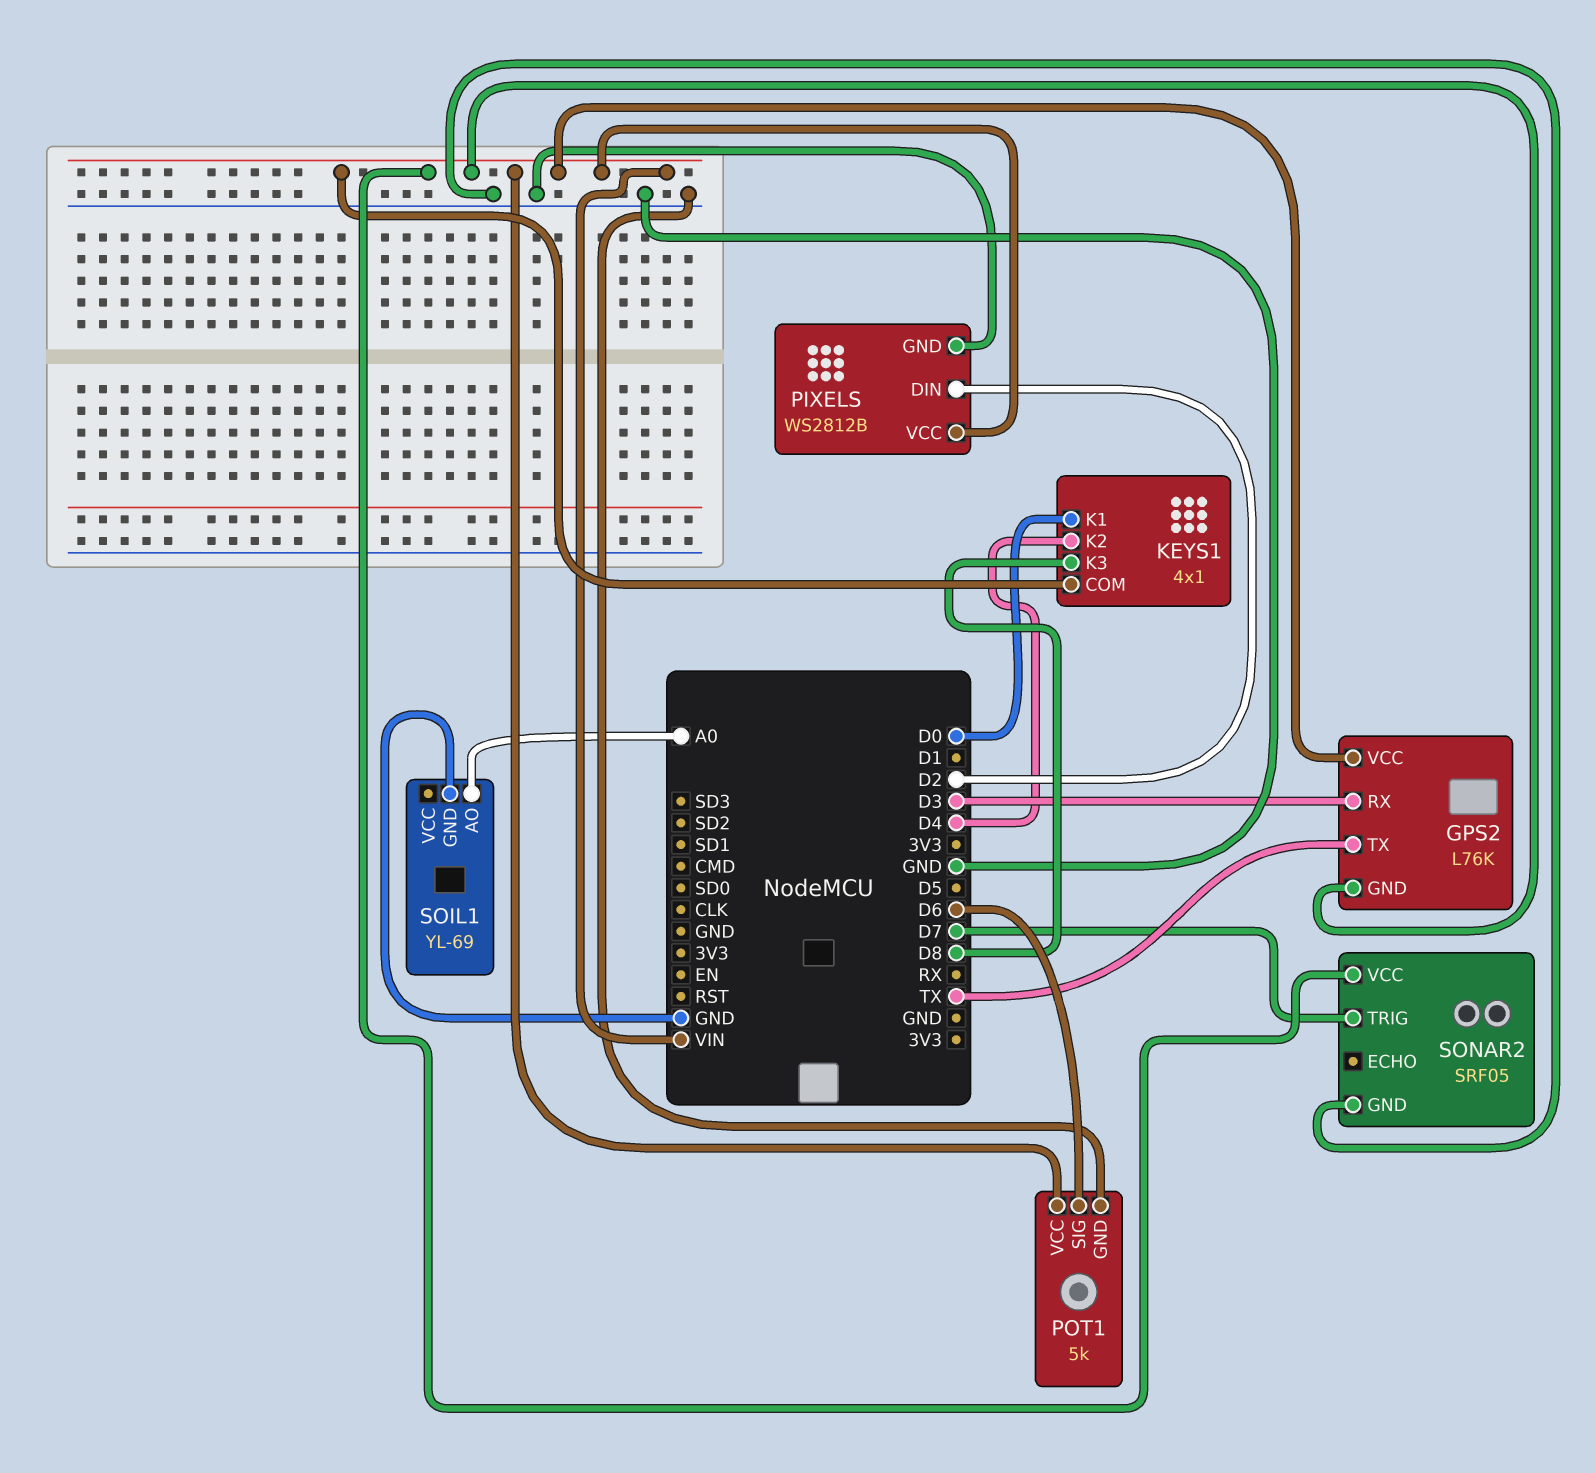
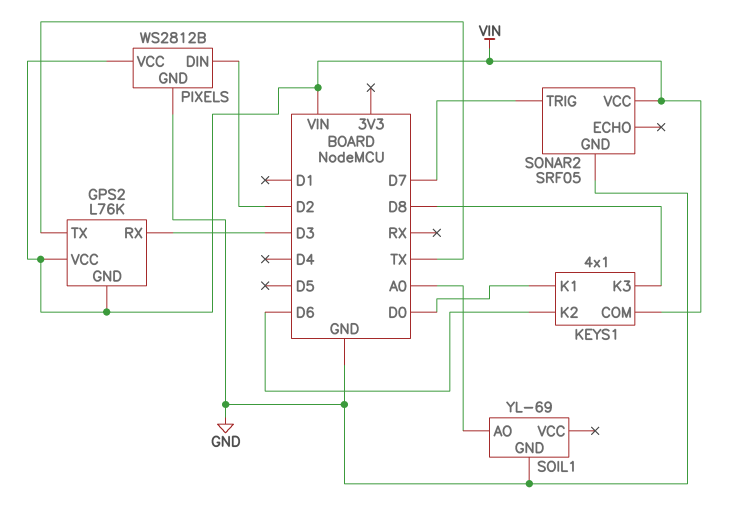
KEYS1 pin K2: D4 -> D6
POT1: 5k -> none
POT1 pin GND: GND -> none
POT1 pin SIG: D6 -> none
POT1 pin VCC: VIN -> none

